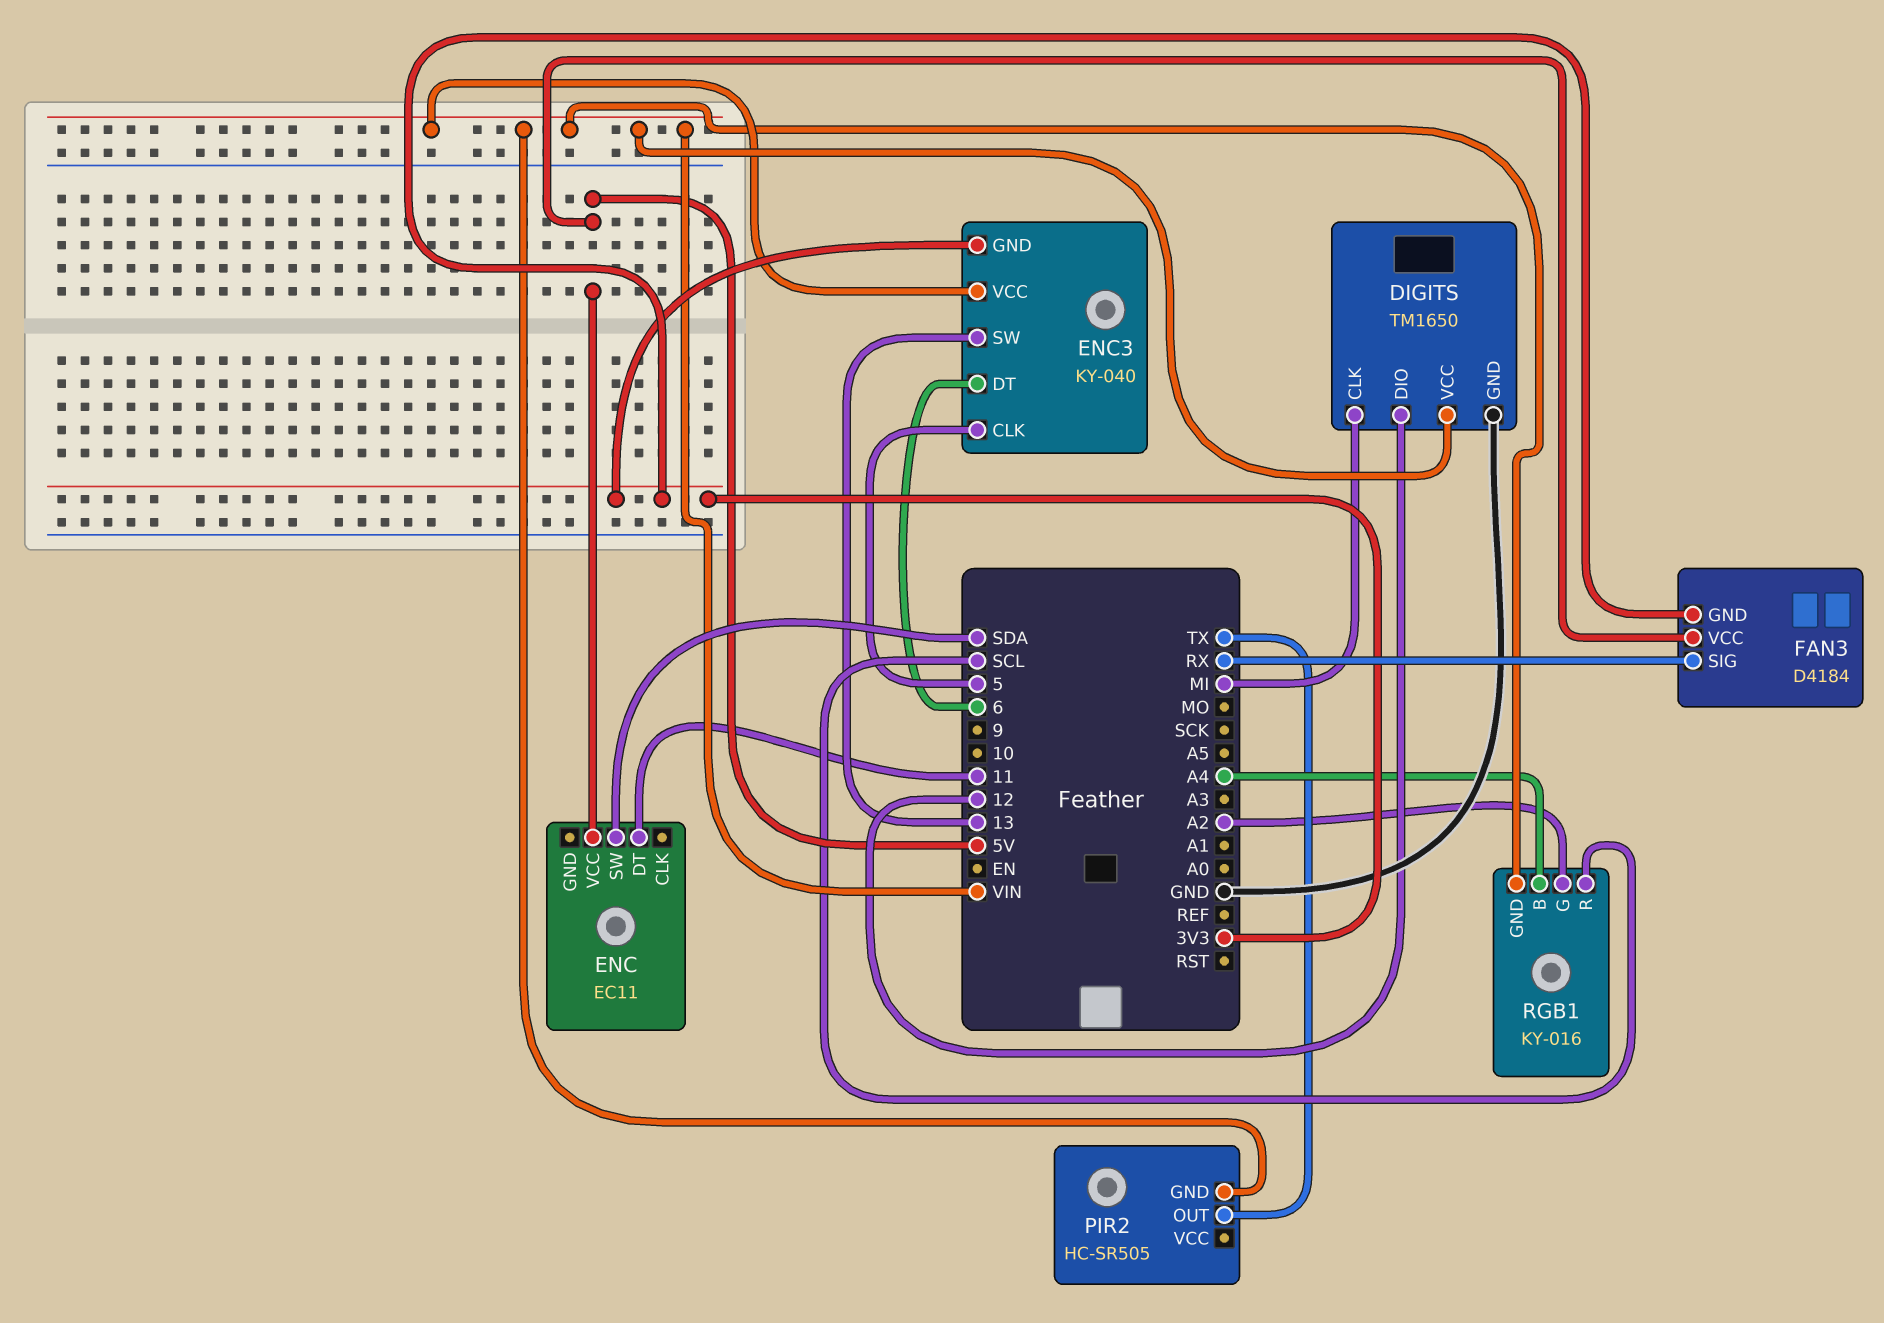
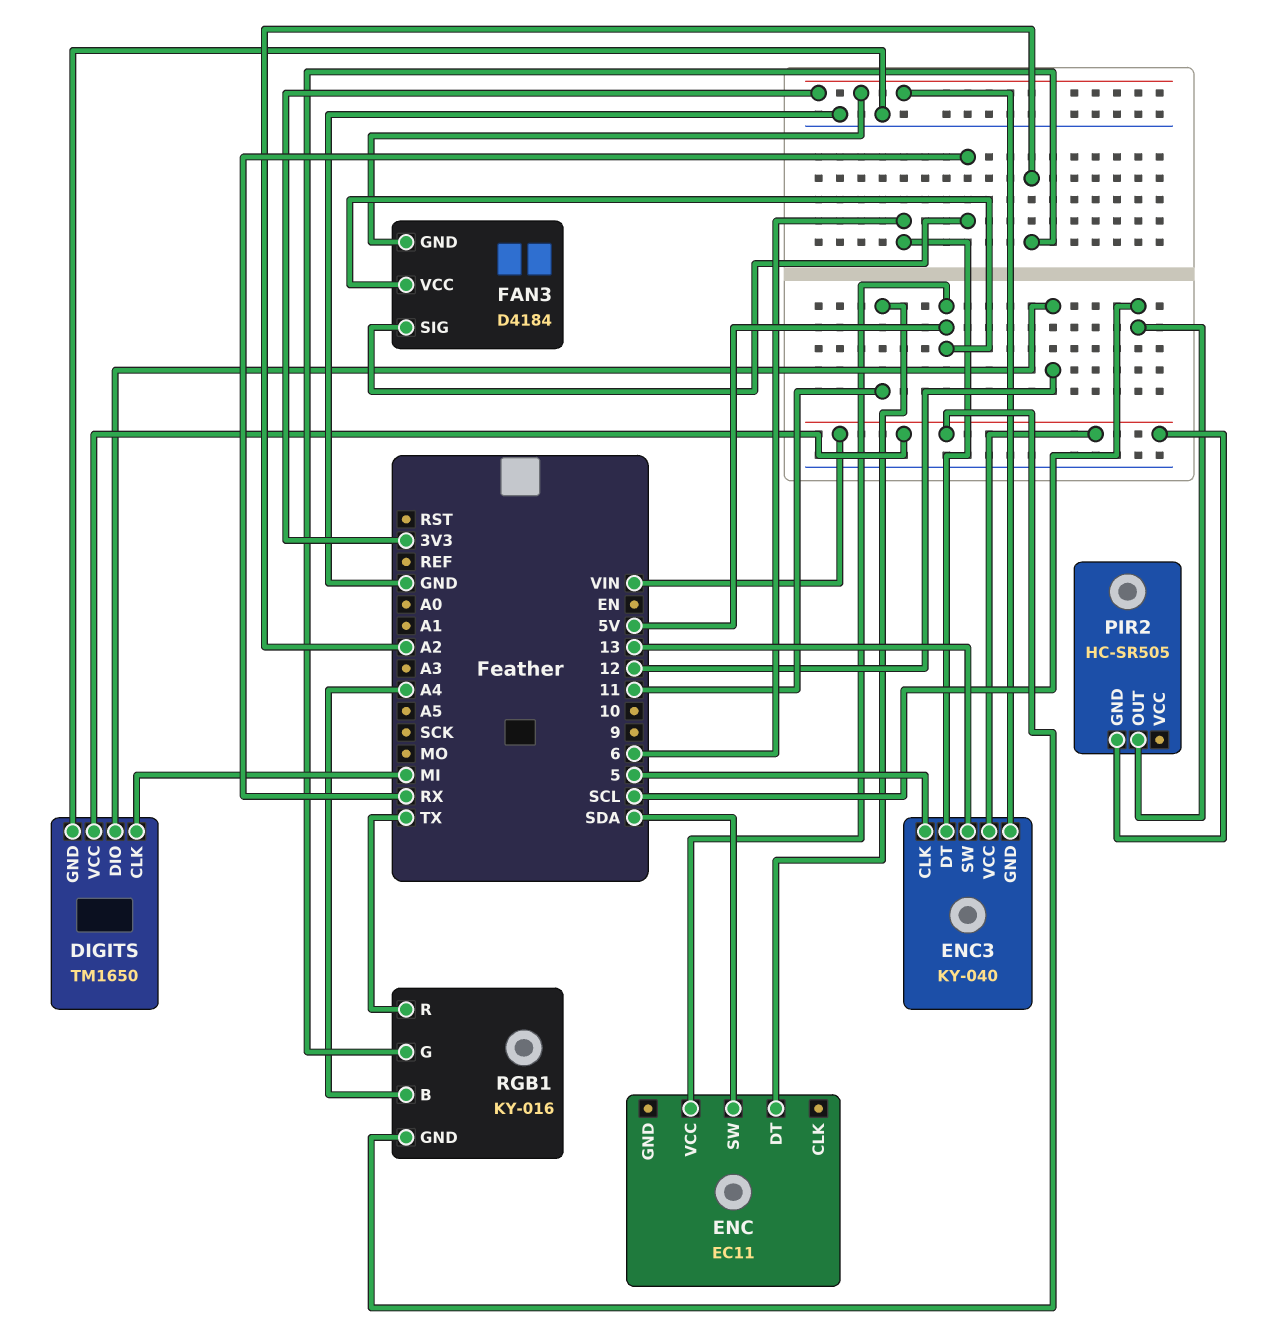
PIR2 pin OUT: TX -> SCL
RGB1 pin R: SCL -> TX

